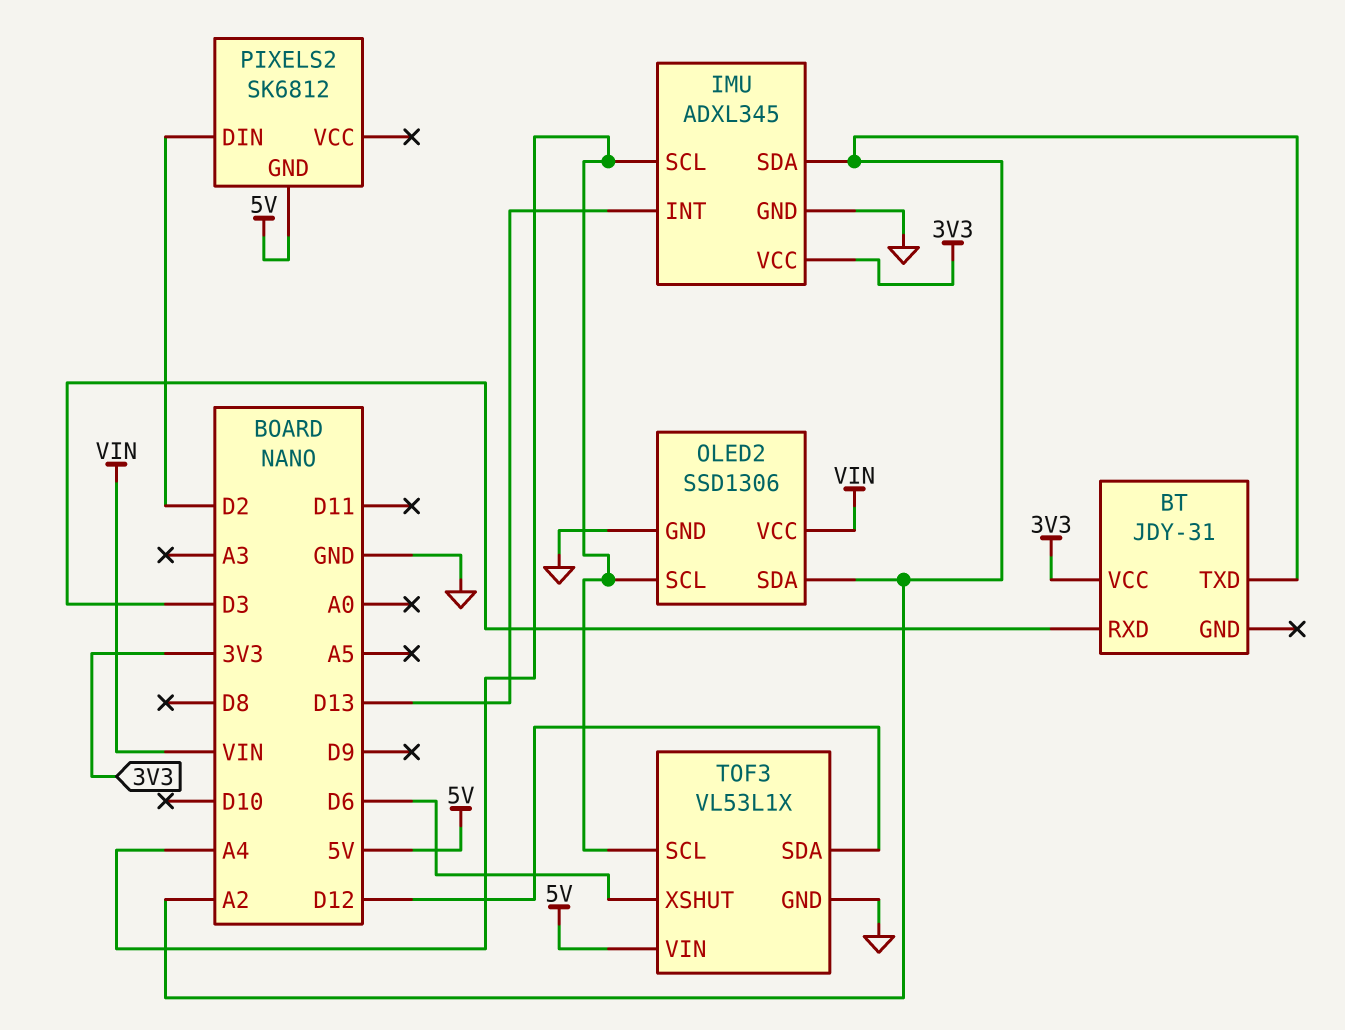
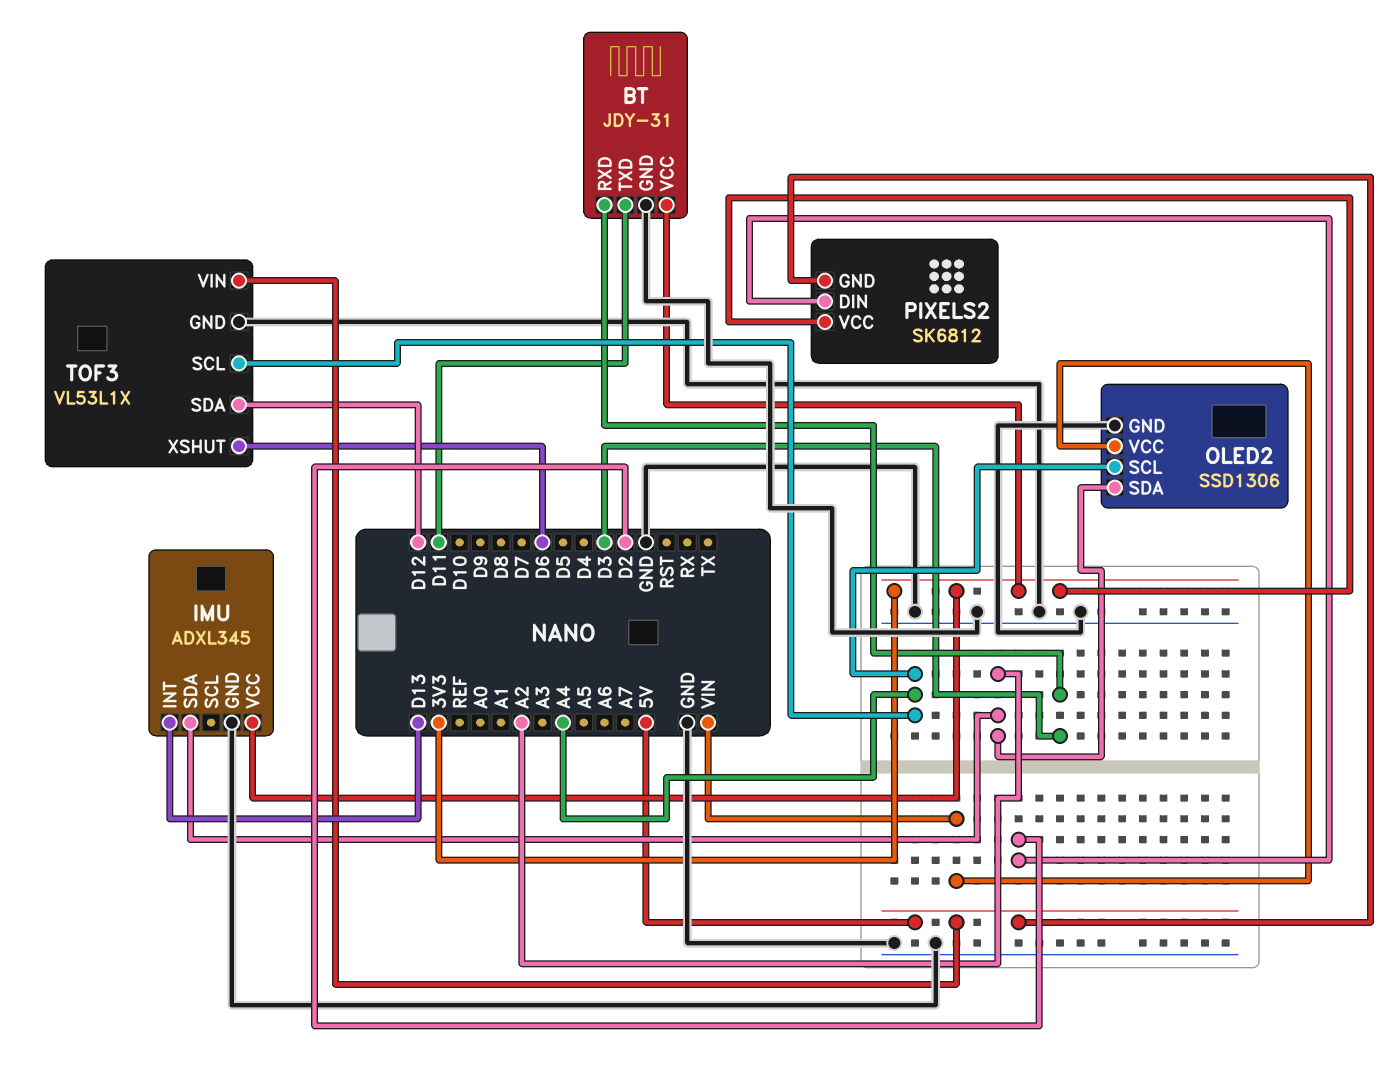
BT pin GND: none -> GND
BT pin TXD: A2 -> D11
IMU pin SCL: A4 -> none
PIXELS2 pin VCC: none -> 3V3

